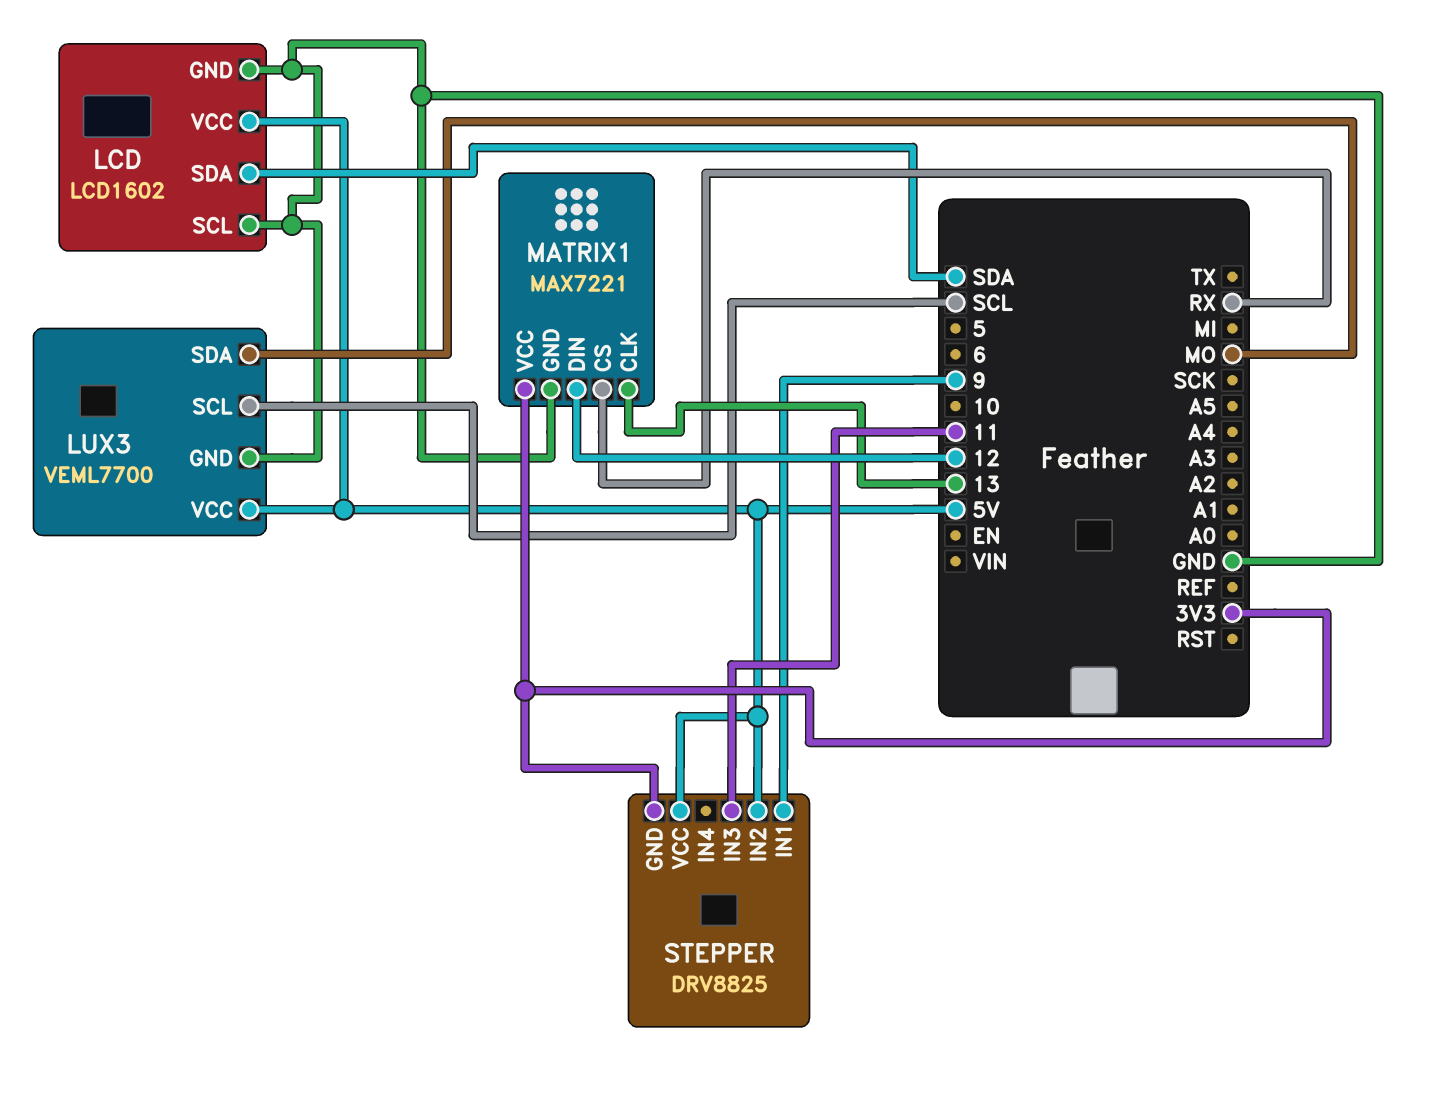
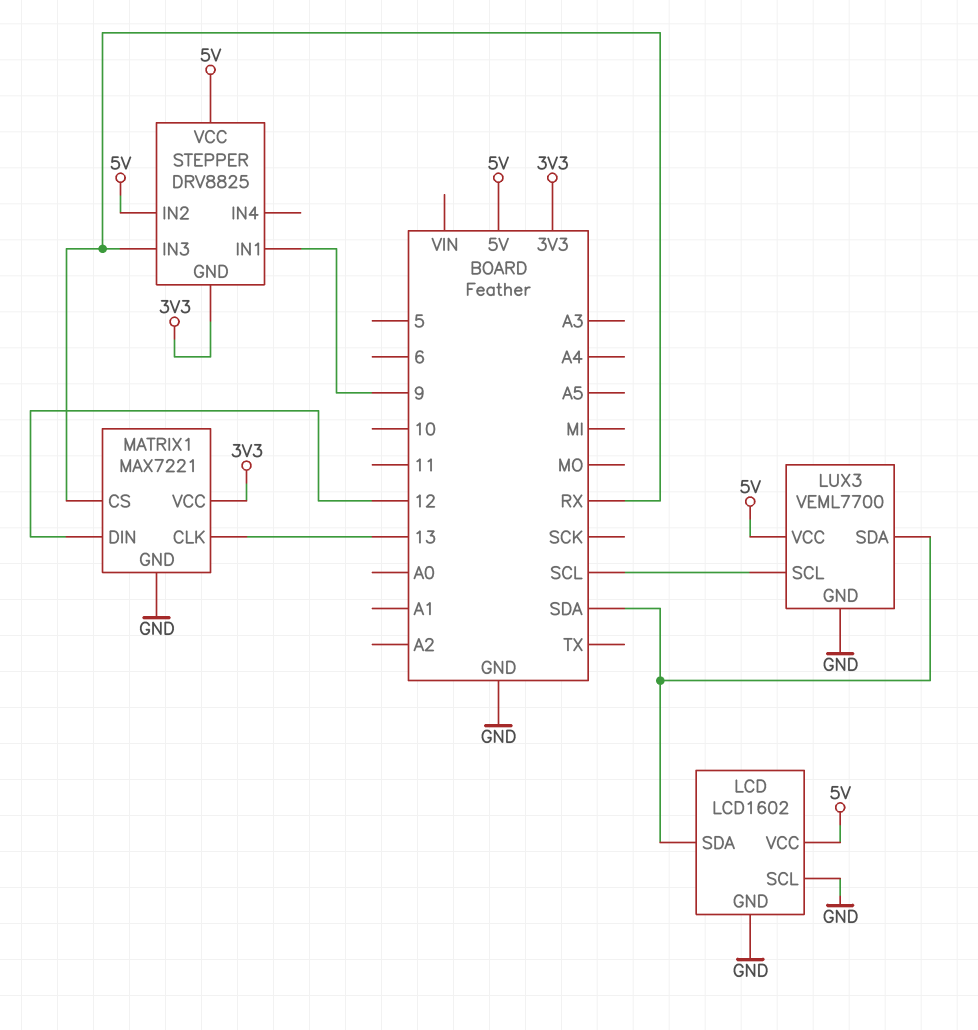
LUX3 pin SDA: MO -> SDA
STEPPER pin IN3: 11 -> RX

